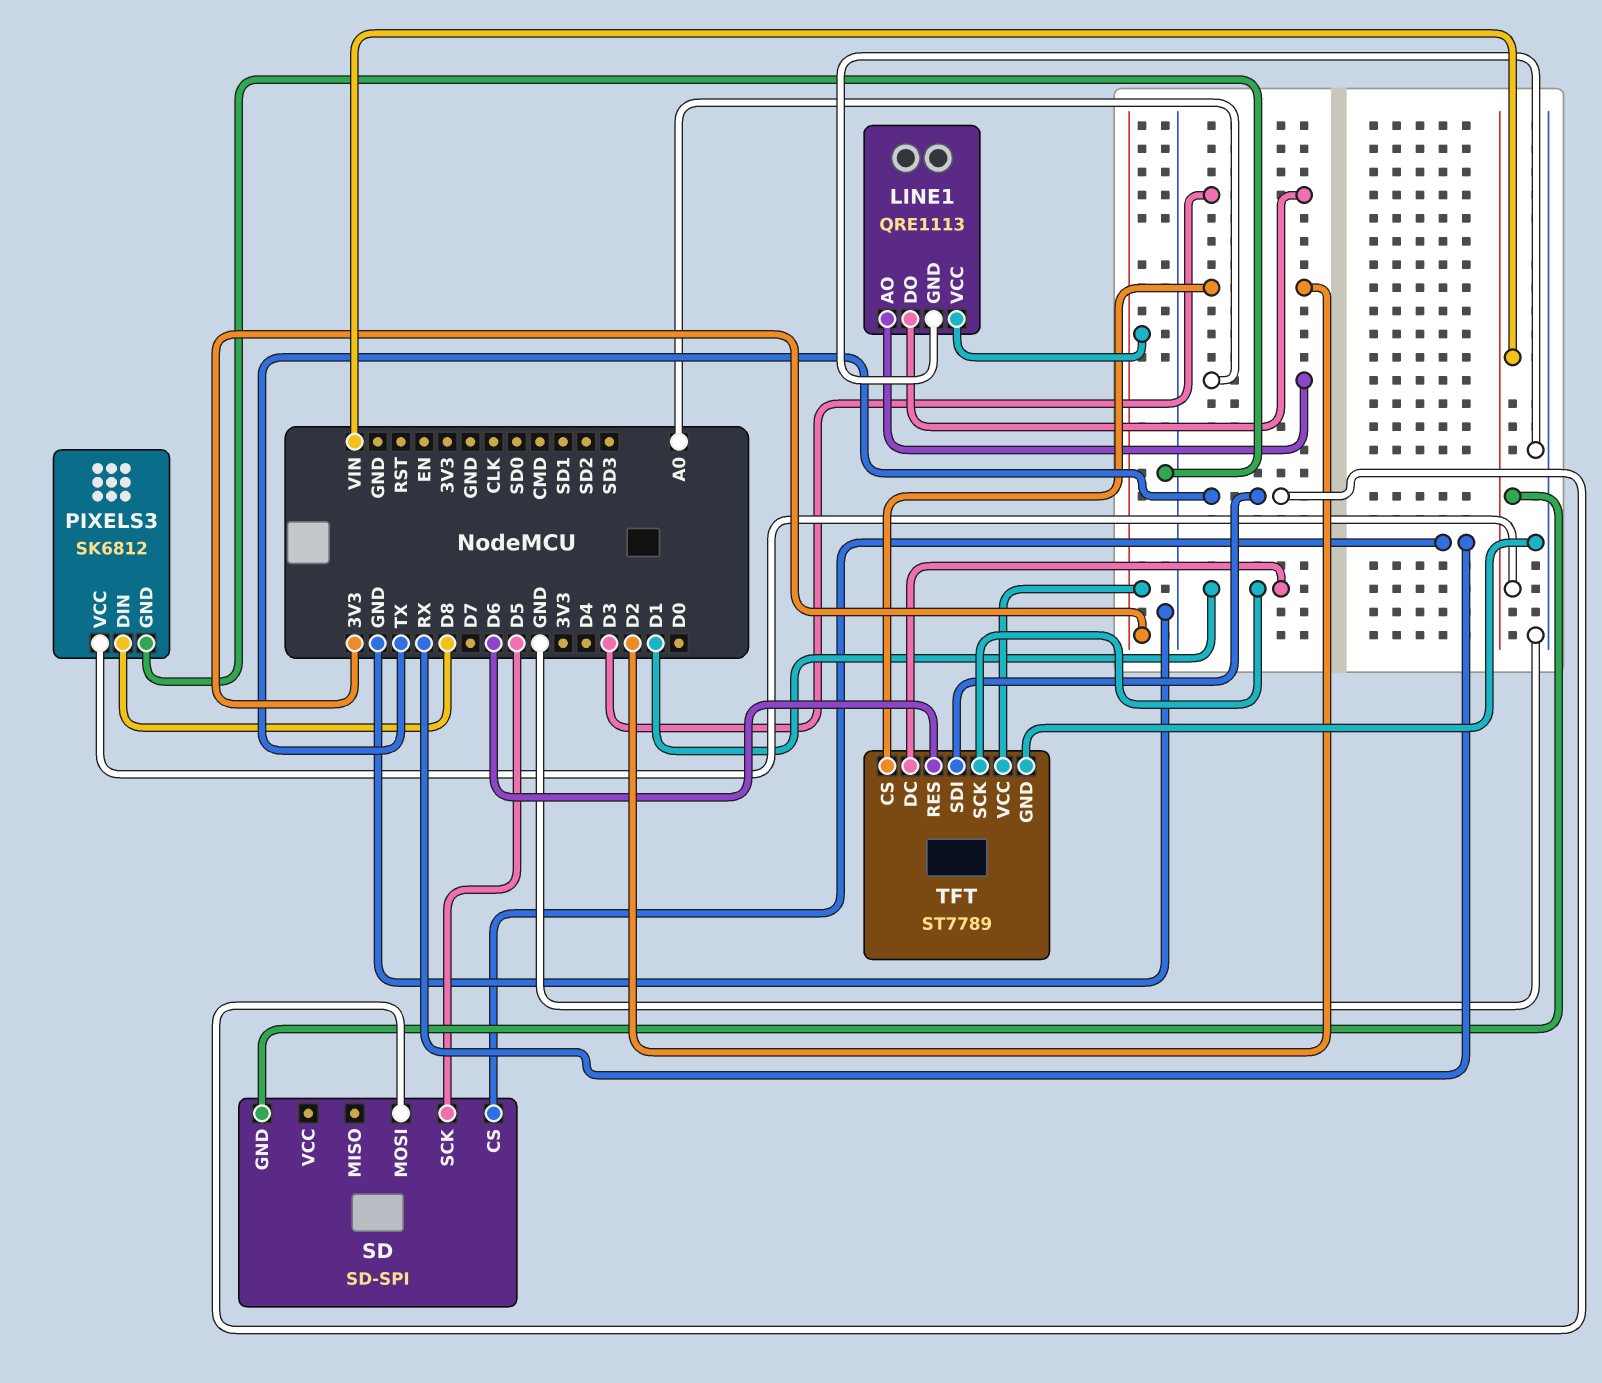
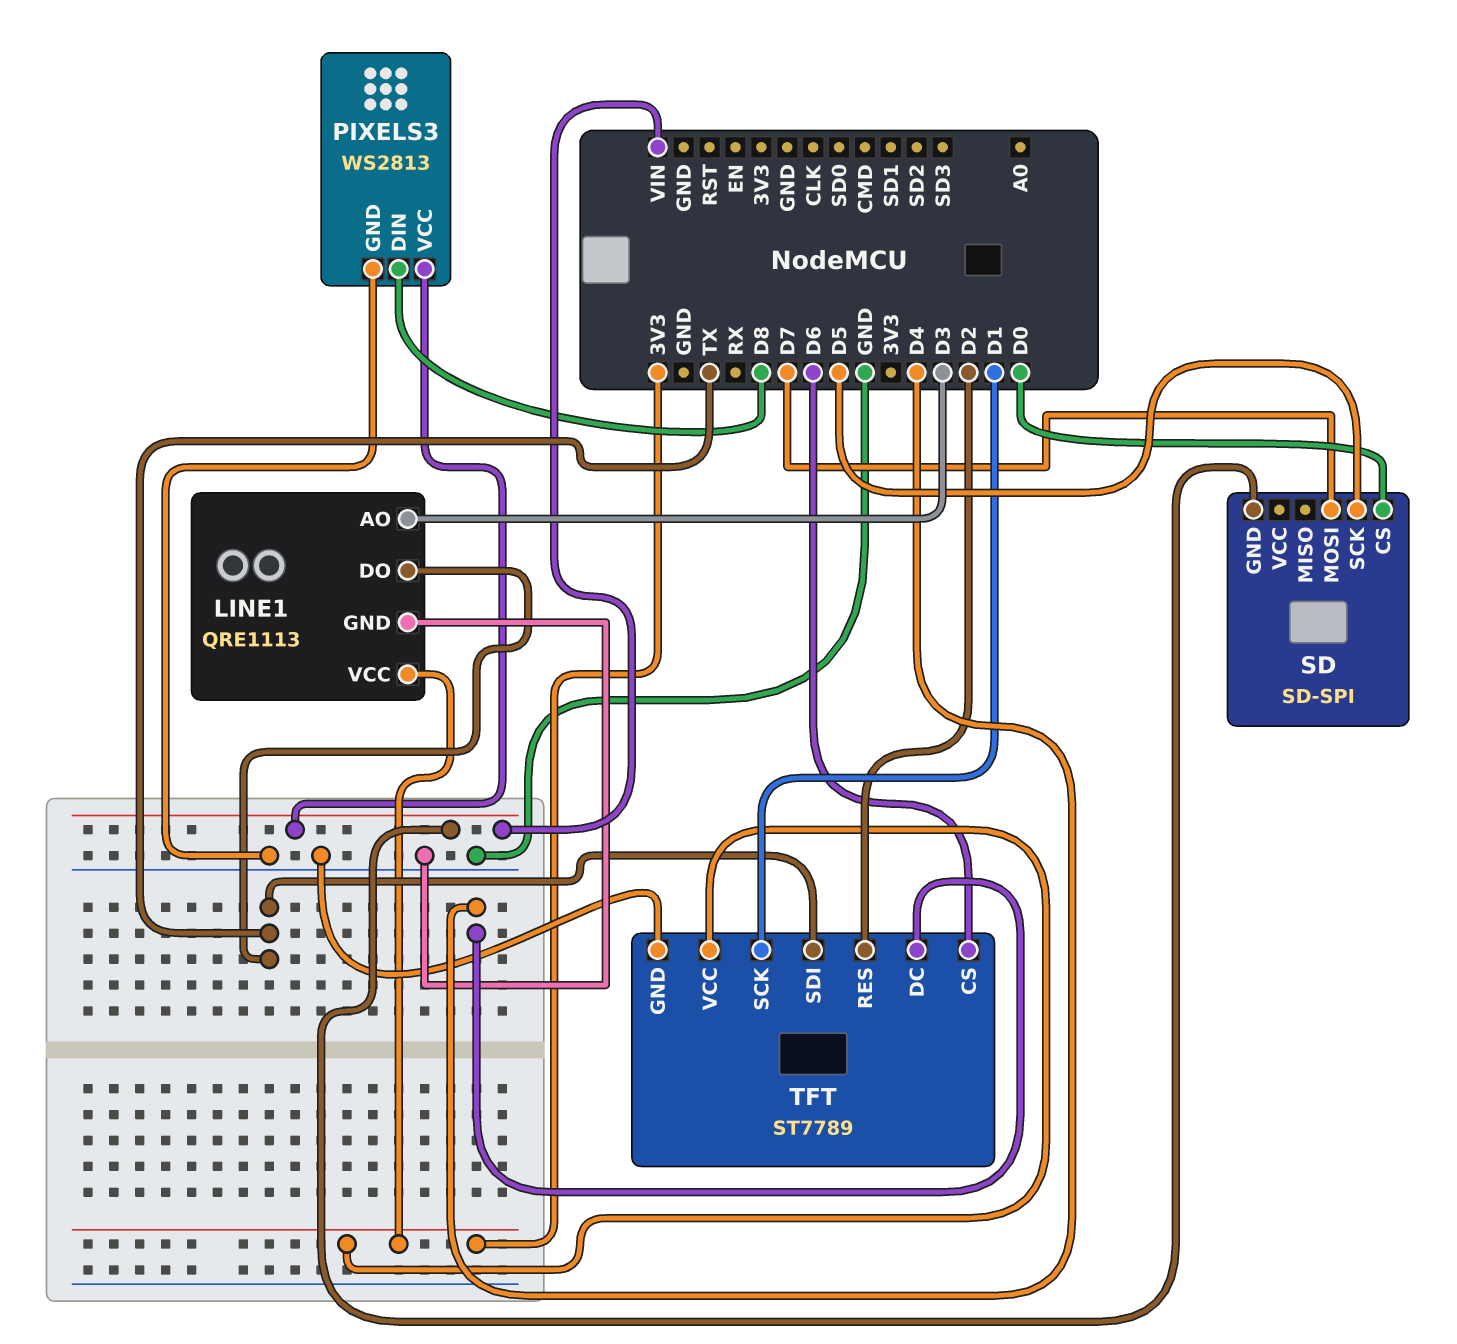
LINE1 pin AO: A0 -> D3
LINE1 pin DO: D3 -> TX
PIXELS3: SK6812 -> WS2813
SD pin CS: RX -> D0
SD pin MOSI: TX -> D7
TFT pin CS: D2 -> D6
TFT pin DC: D1 -> D4
TFT pin RES: D6 -> D2

